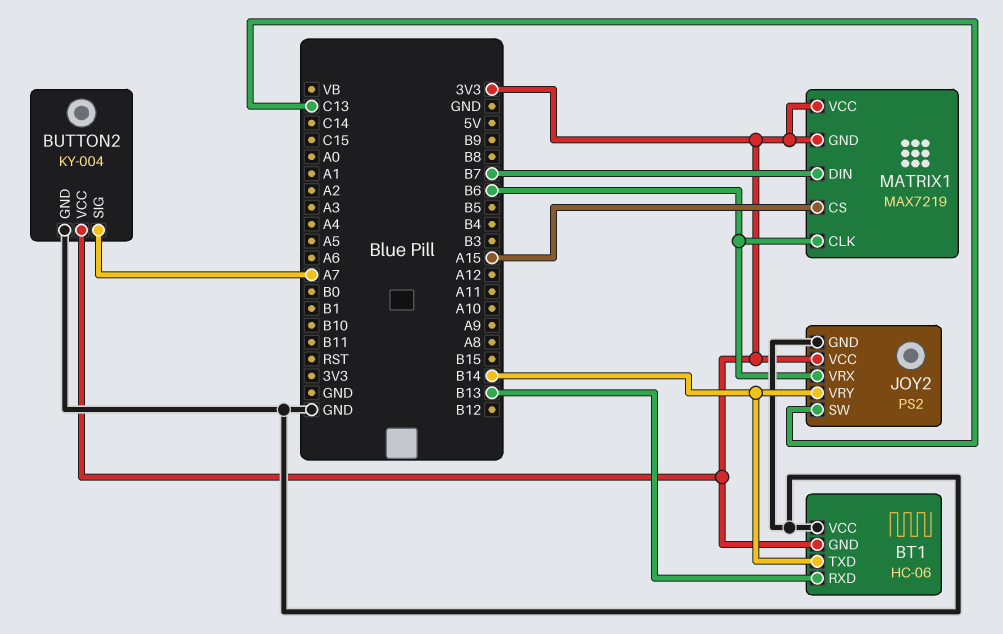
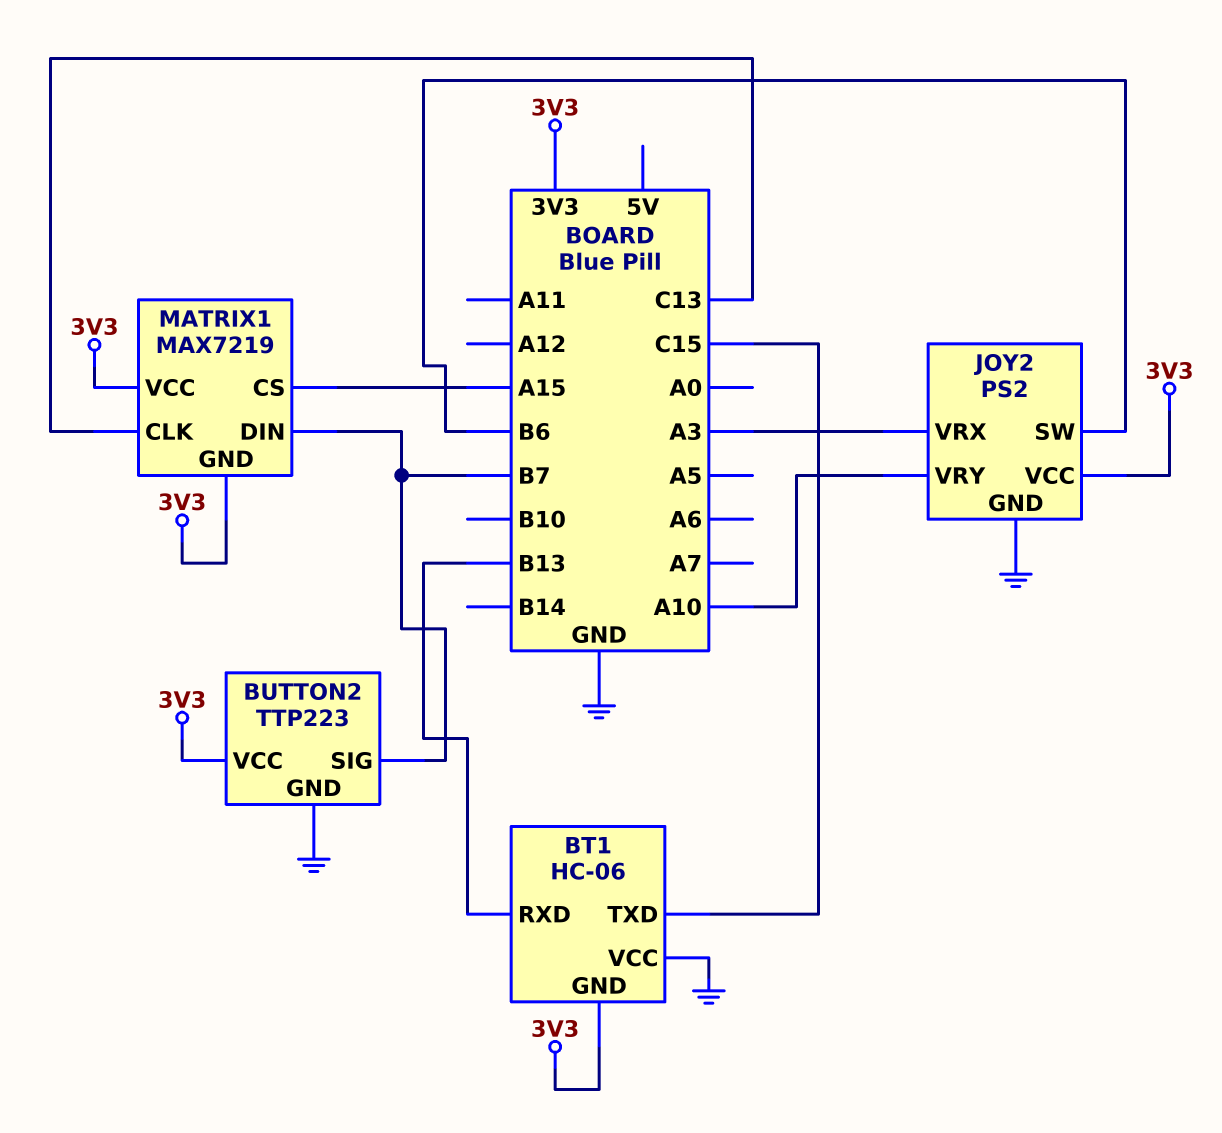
BT1 pin TXD: B14 -> C15
BUTTON2: KY-004 -> TTP223
BUTTON2 pin SIG: A7 -> B7
JOY2 pin SW: C13 -> B6
JOY2 pin VRX: B6 -> A3
JOY2 pin VRY: B14 -> A10
MATRIX1 pin CLK: B6 -> C13

